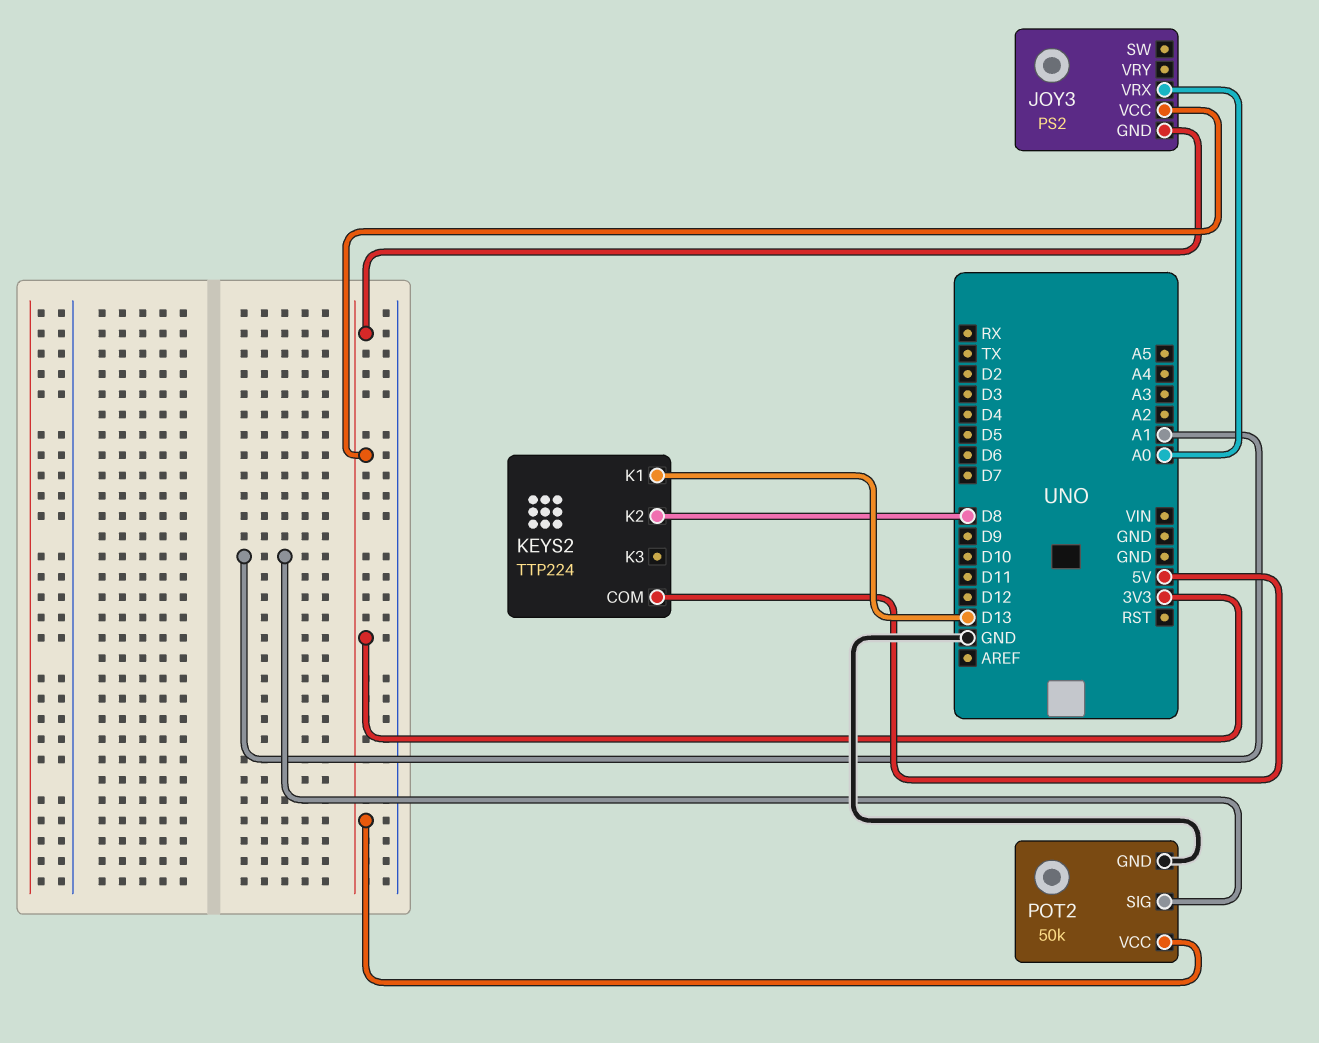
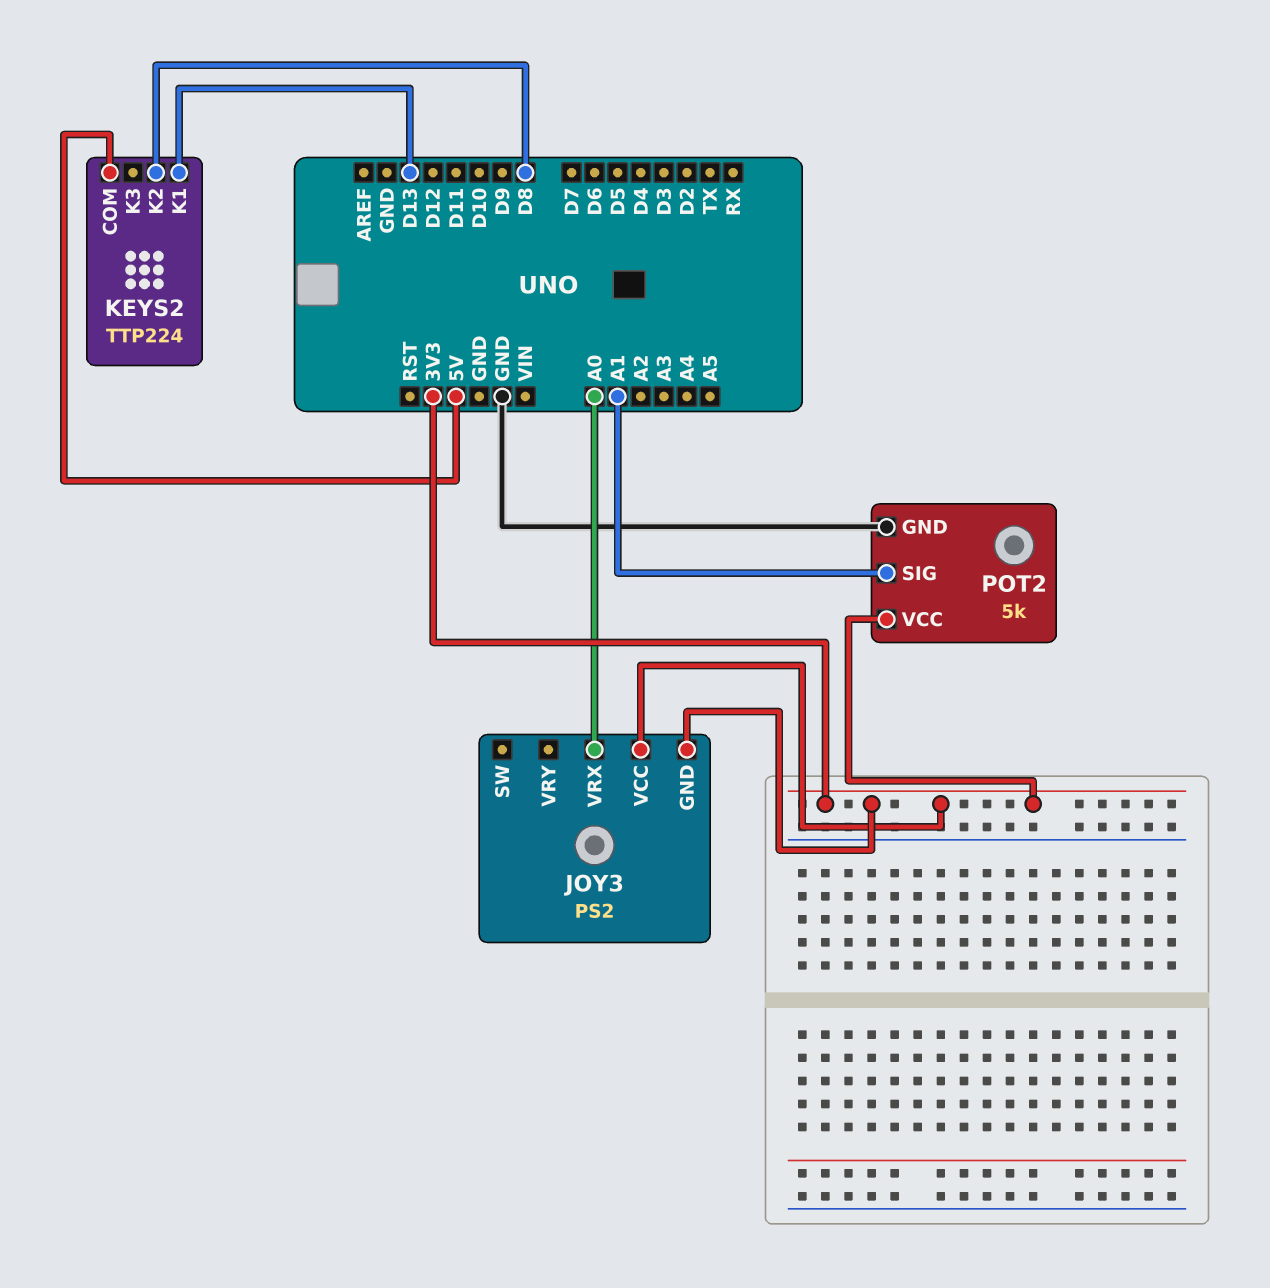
POT2: 50k -> 5k

